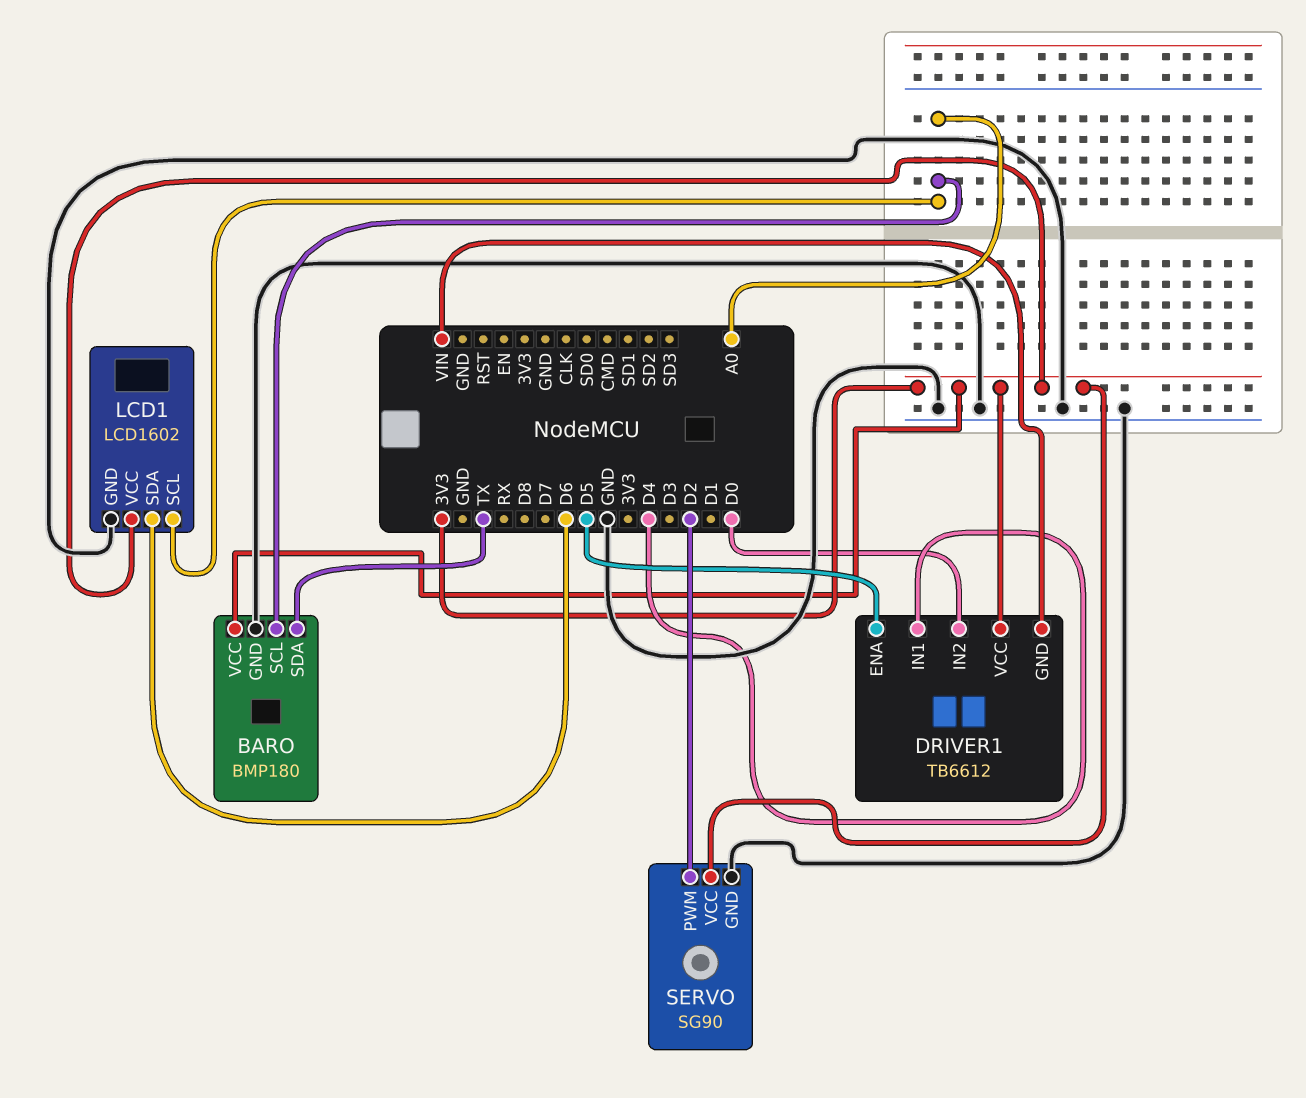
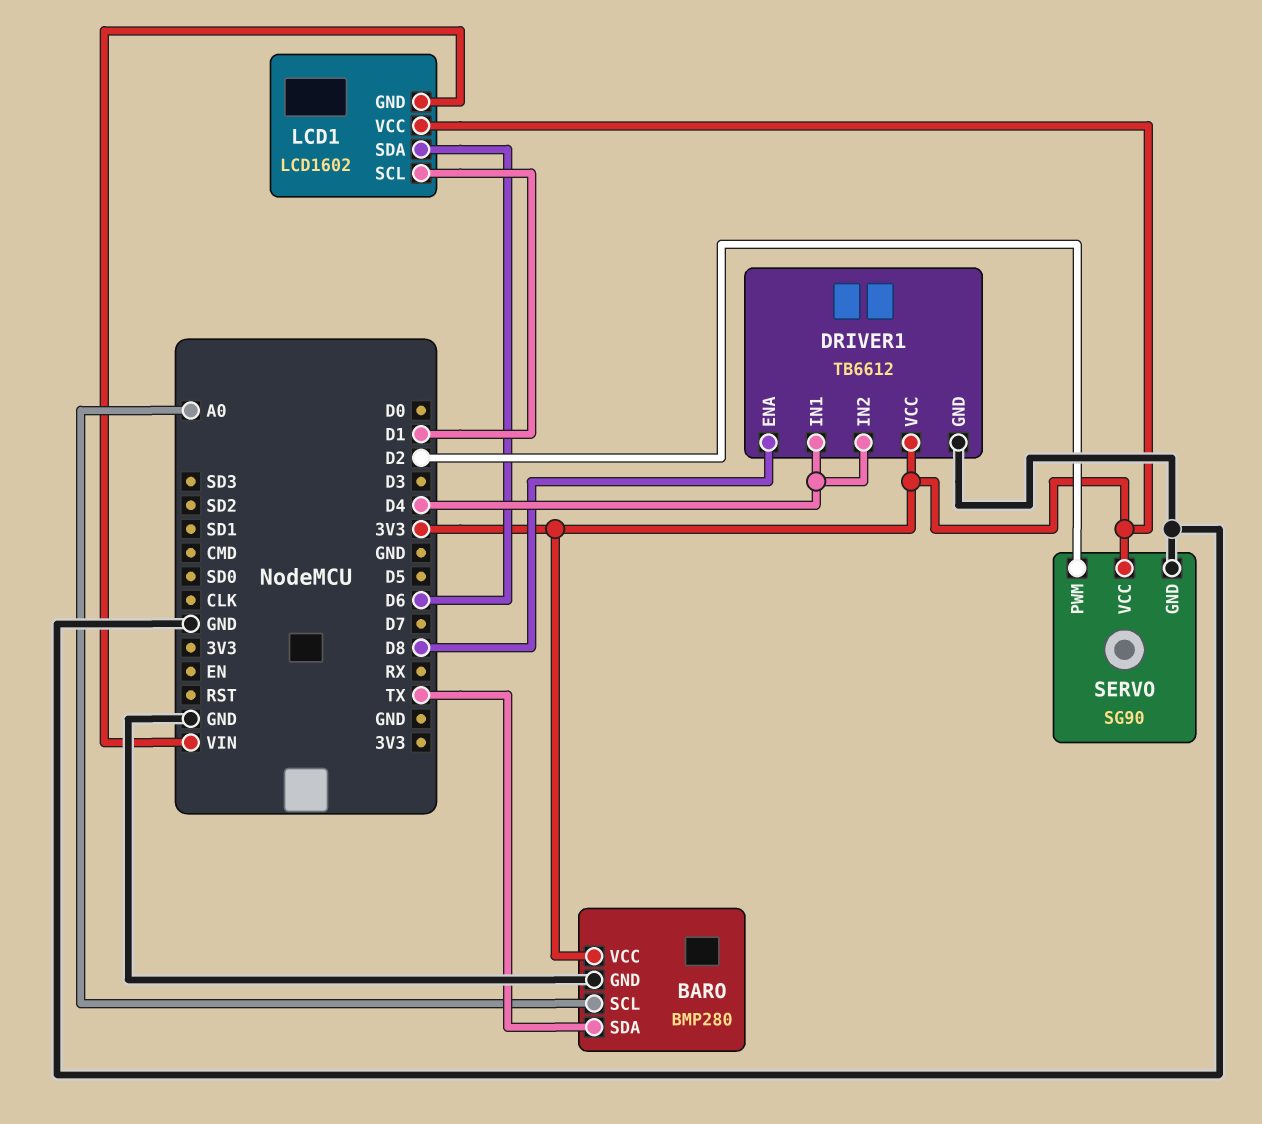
BARO: BMP180 -> BMP280
DRIVER1 pin ENA: D5 -> D8
DRIVER1 pin GND: VIN -> GND
DRIVER1 pin IN2: D0 -> D4
LCD1 pin GND: GND -> VIN
LCD1 pin SCL: A0 -> D1

